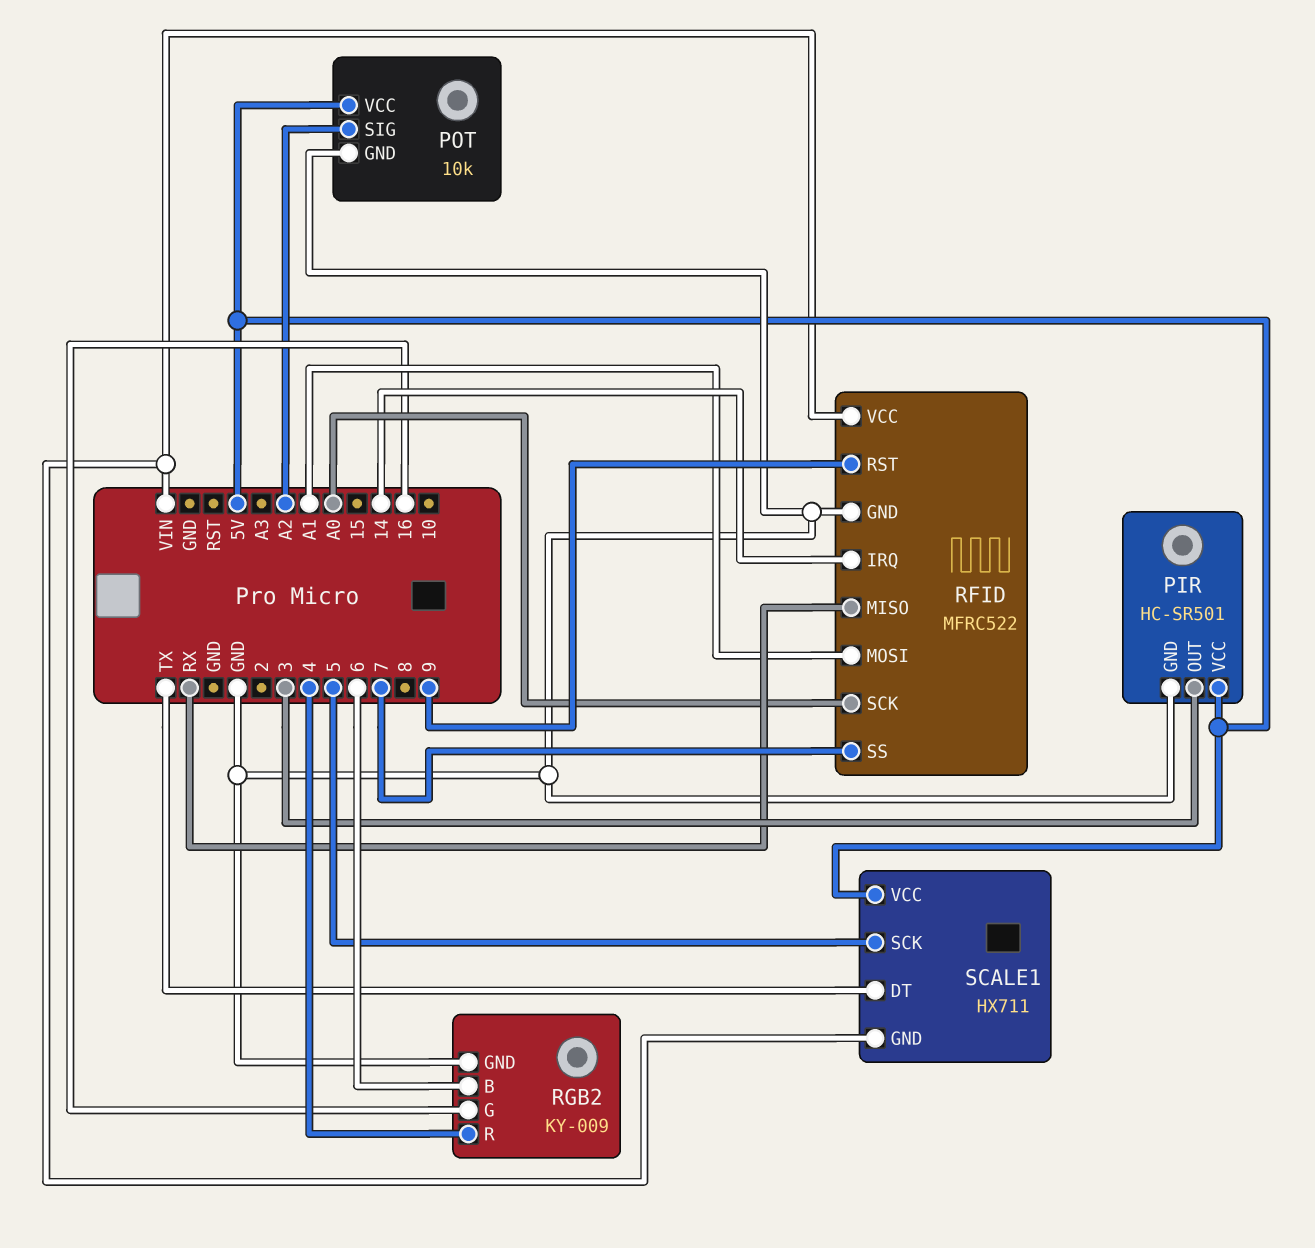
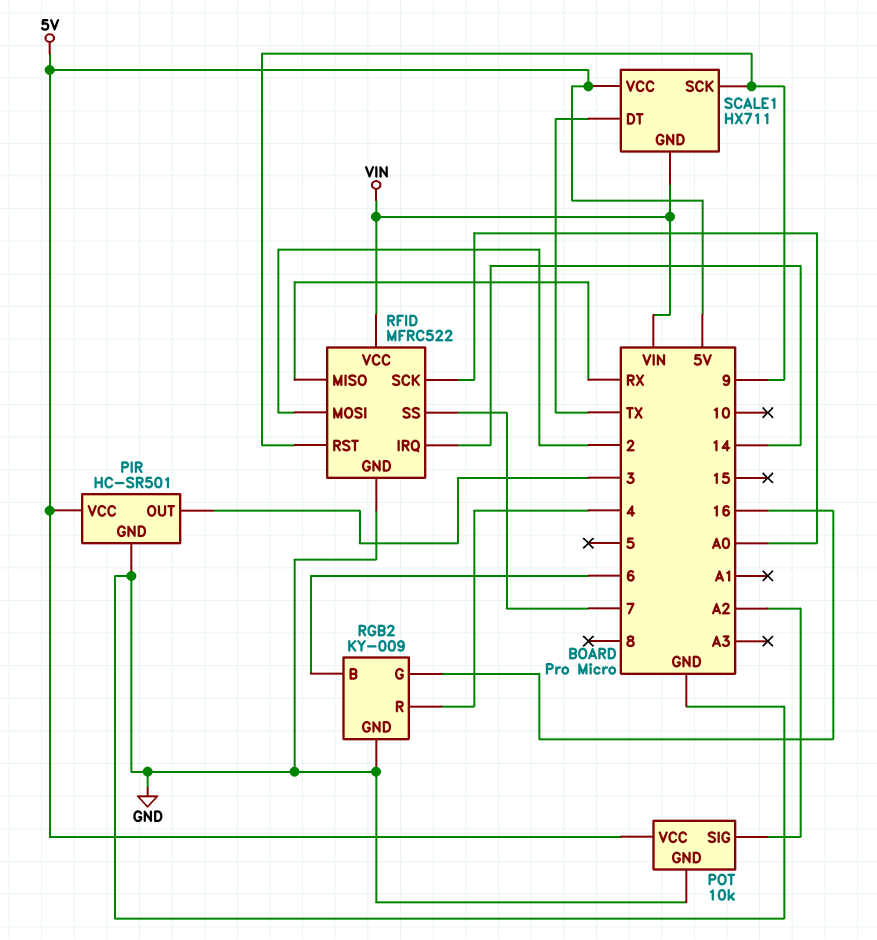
RFID pin MOSI: A1 -> 2
SCALE1 pin SCK: 5 -> 9

